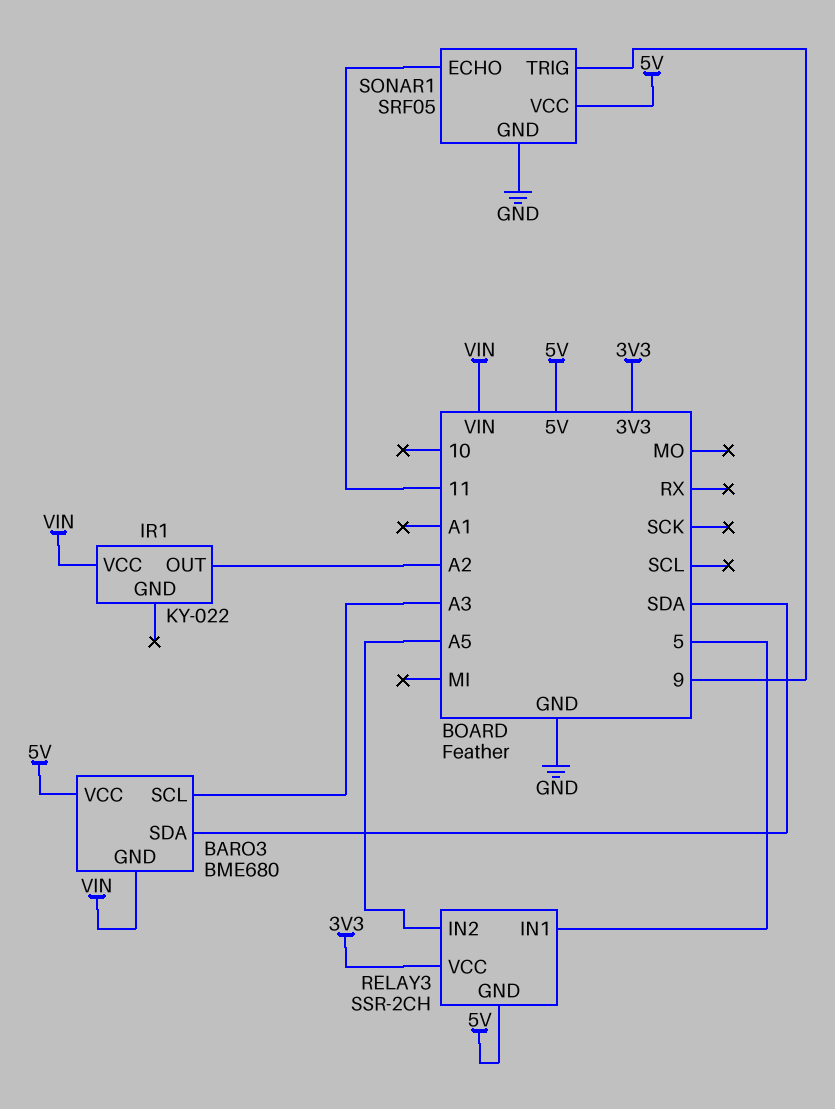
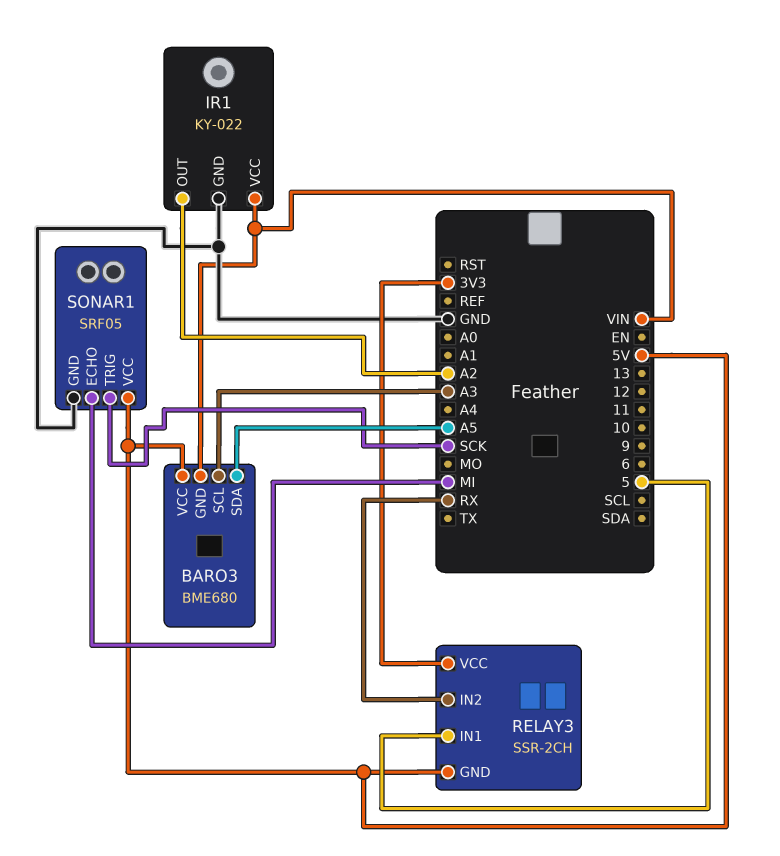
BARO3 pin SDA: SDA -> A5
IR1 pin GND: none -> GND
RELAY3 pin IN2: A5 -> RX
SONAR1 pin ECHO: 11 -> MI
SONAR1 pin TRIG: 9 -> SCK

